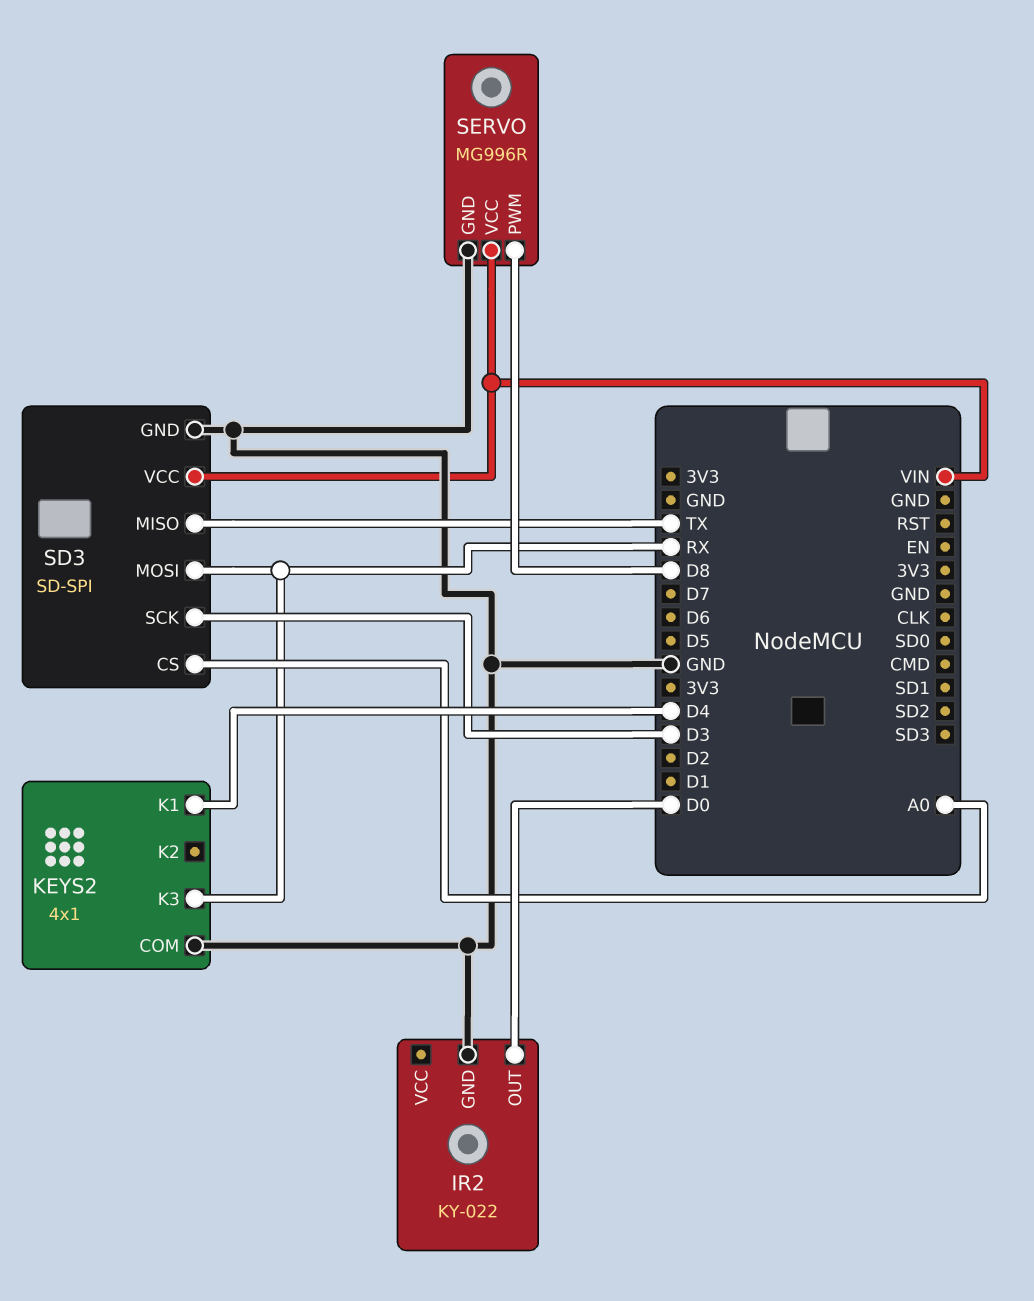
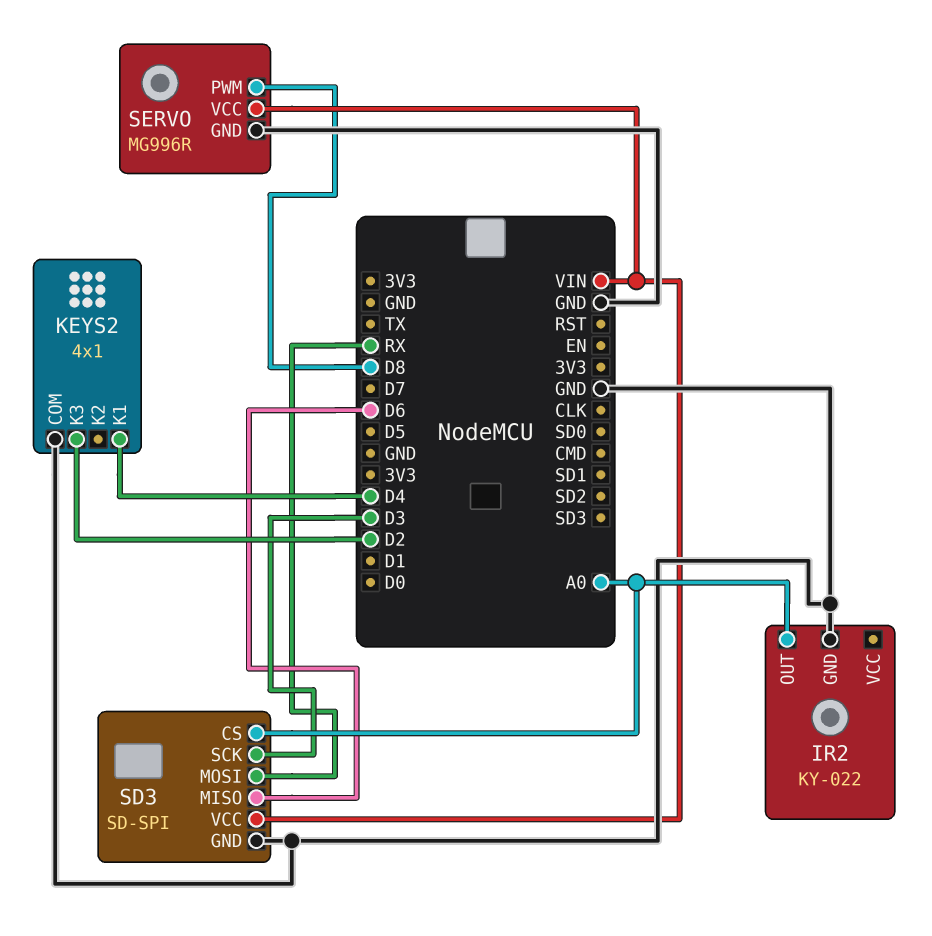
IR2 pin OUT: D0 -> A0
KEYS2 pin K3: RX -> D2
SD3 pin MISO: TX -> D6

